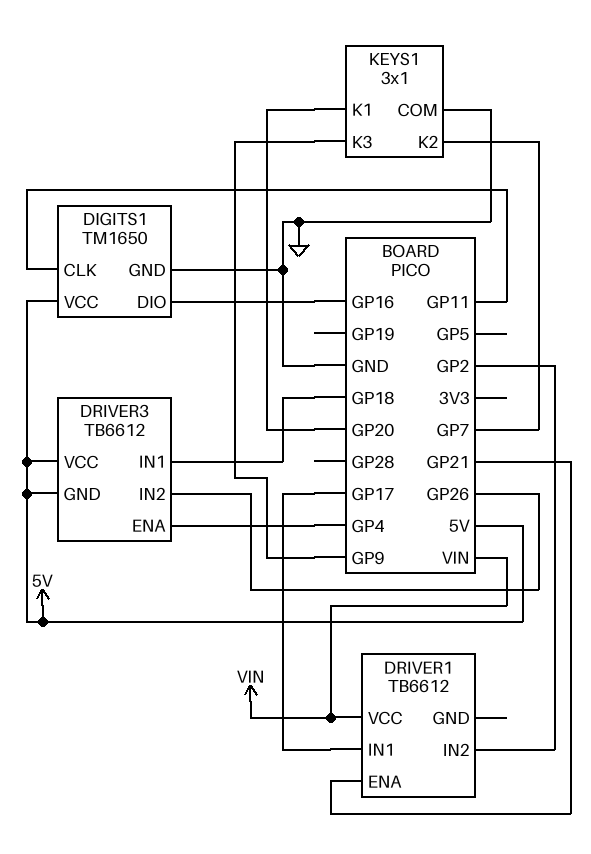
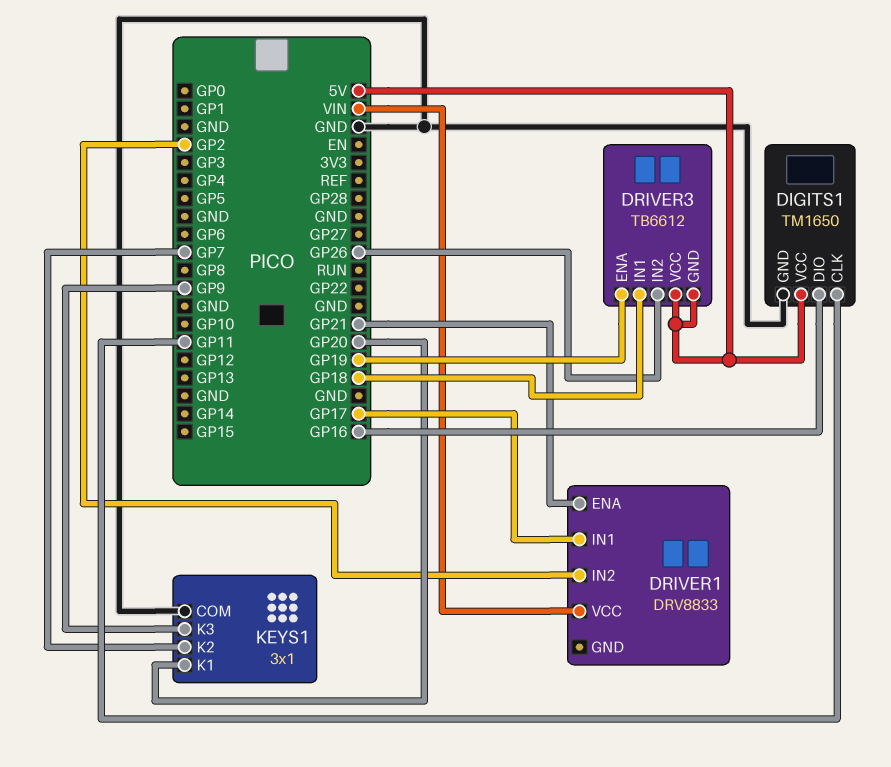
DRIVER1: TB6612 -> DRV8833
DRIVER3 pin ENA: GP4 -> GP19

